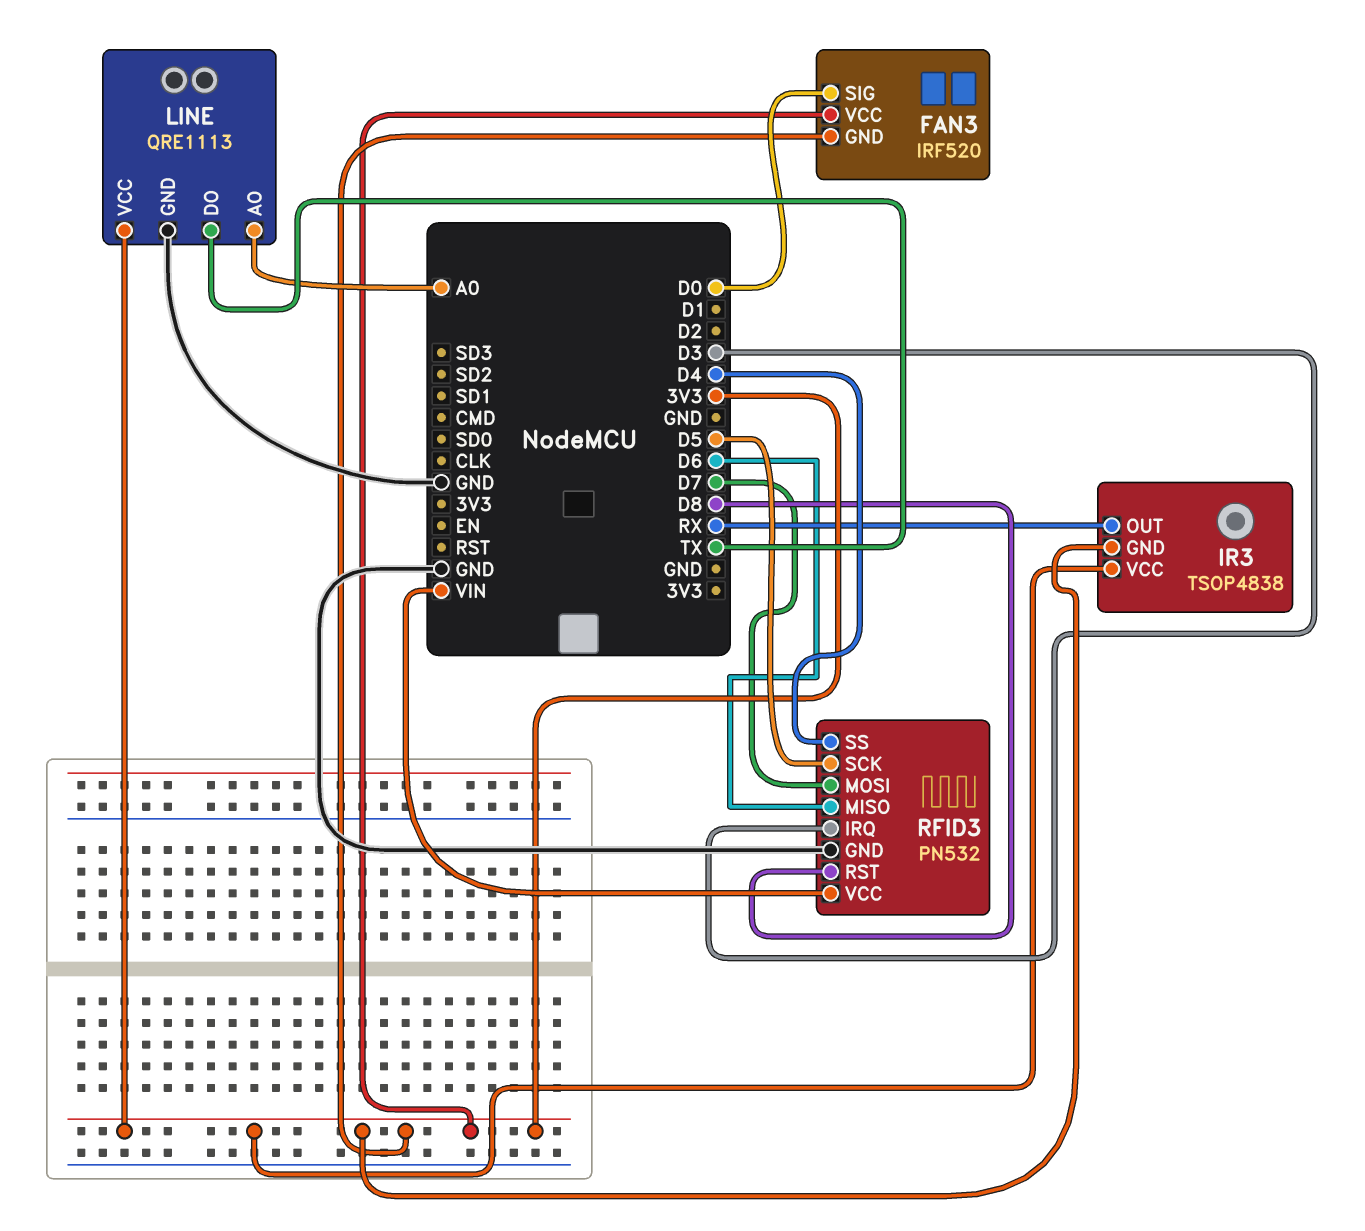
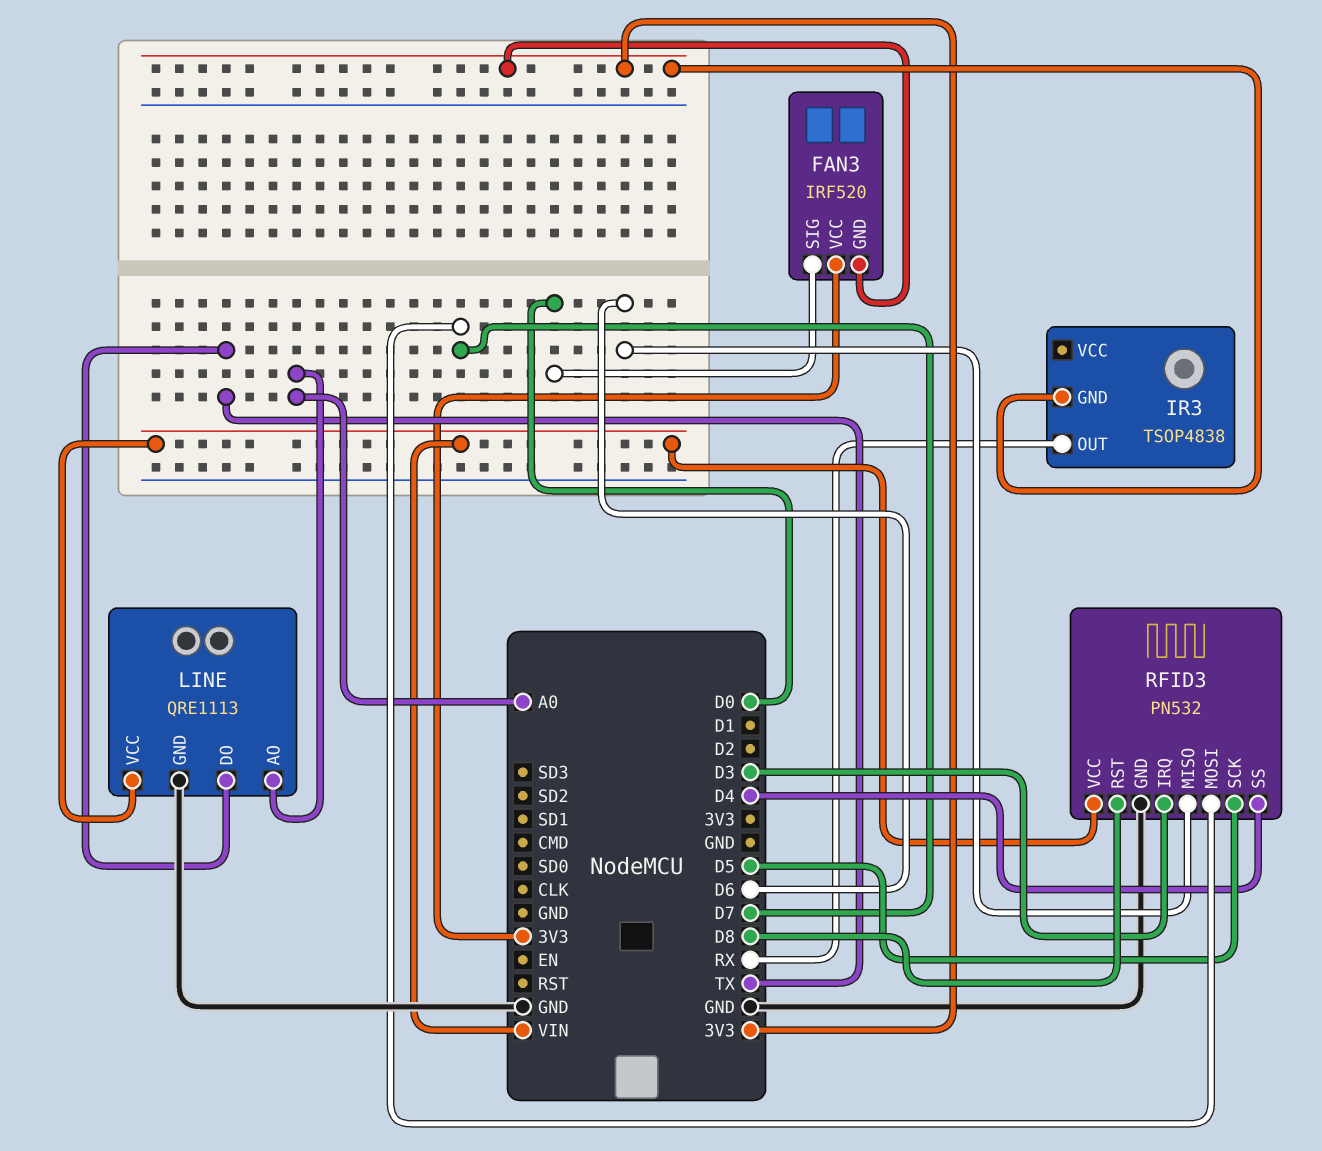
IR3 pin VCC: 3V3 -> none
LINE pin VCC: 3V3 -> VIN

